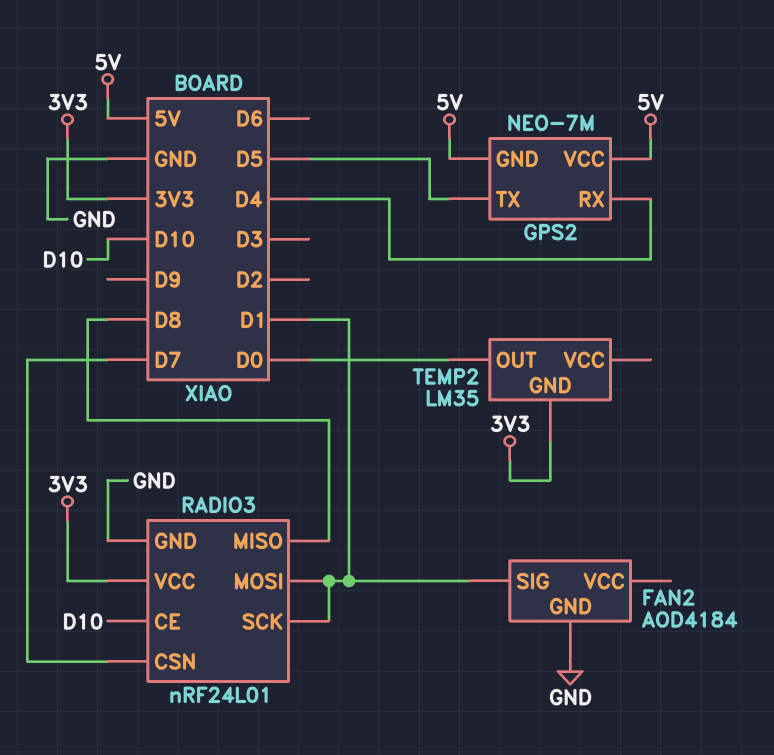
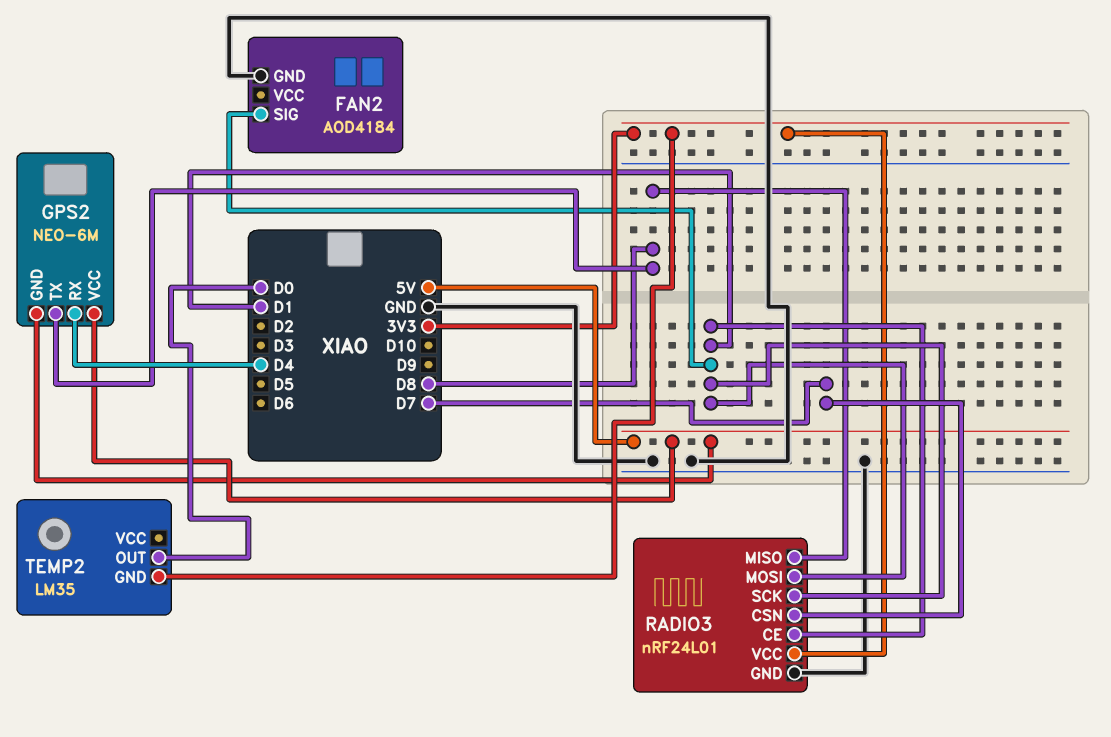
GPS2: NEO-7M -> NEO-6M
GPS2 pin TX: D5 -> D8
RADIO3 pin CE: D10 -> D1

